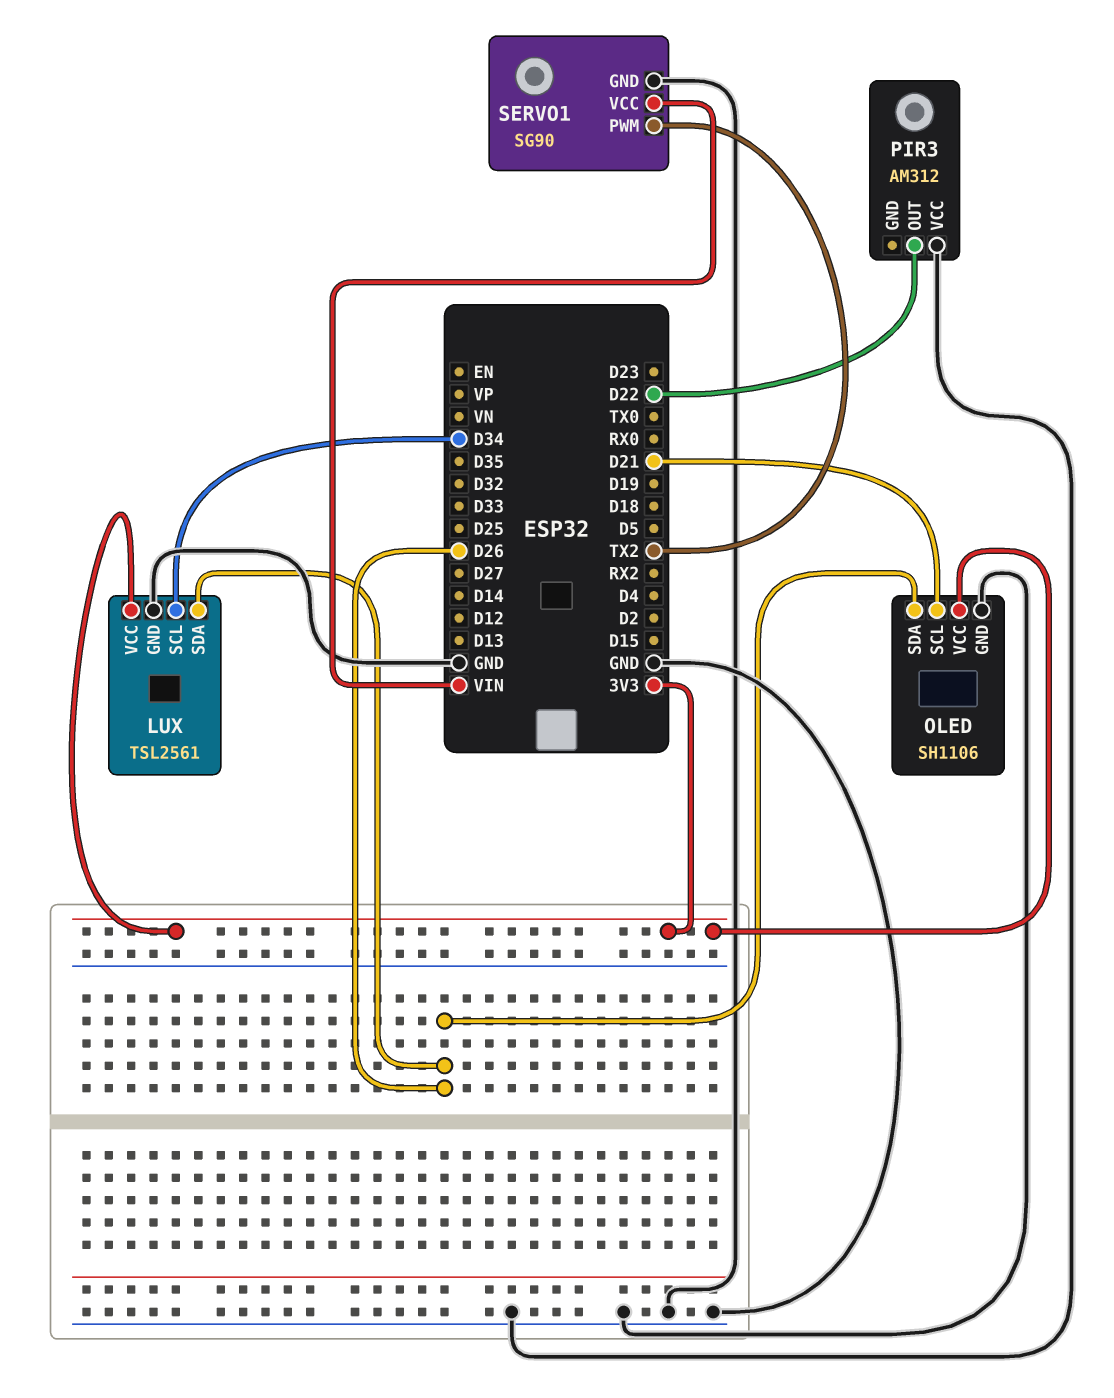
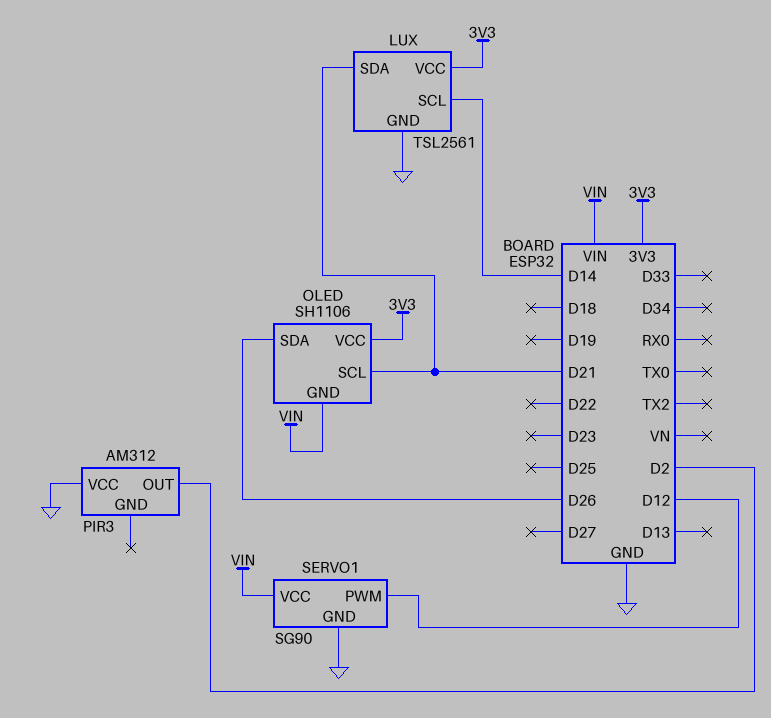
LUX pin SCL: D34 -> D14
LUX pin SDA: D26 -> D21
OLED pin GND: GND -> VIN
PIR3 pin OUT: D22 -> D2
SERVO1 pin PWM: TX2 -> D12

